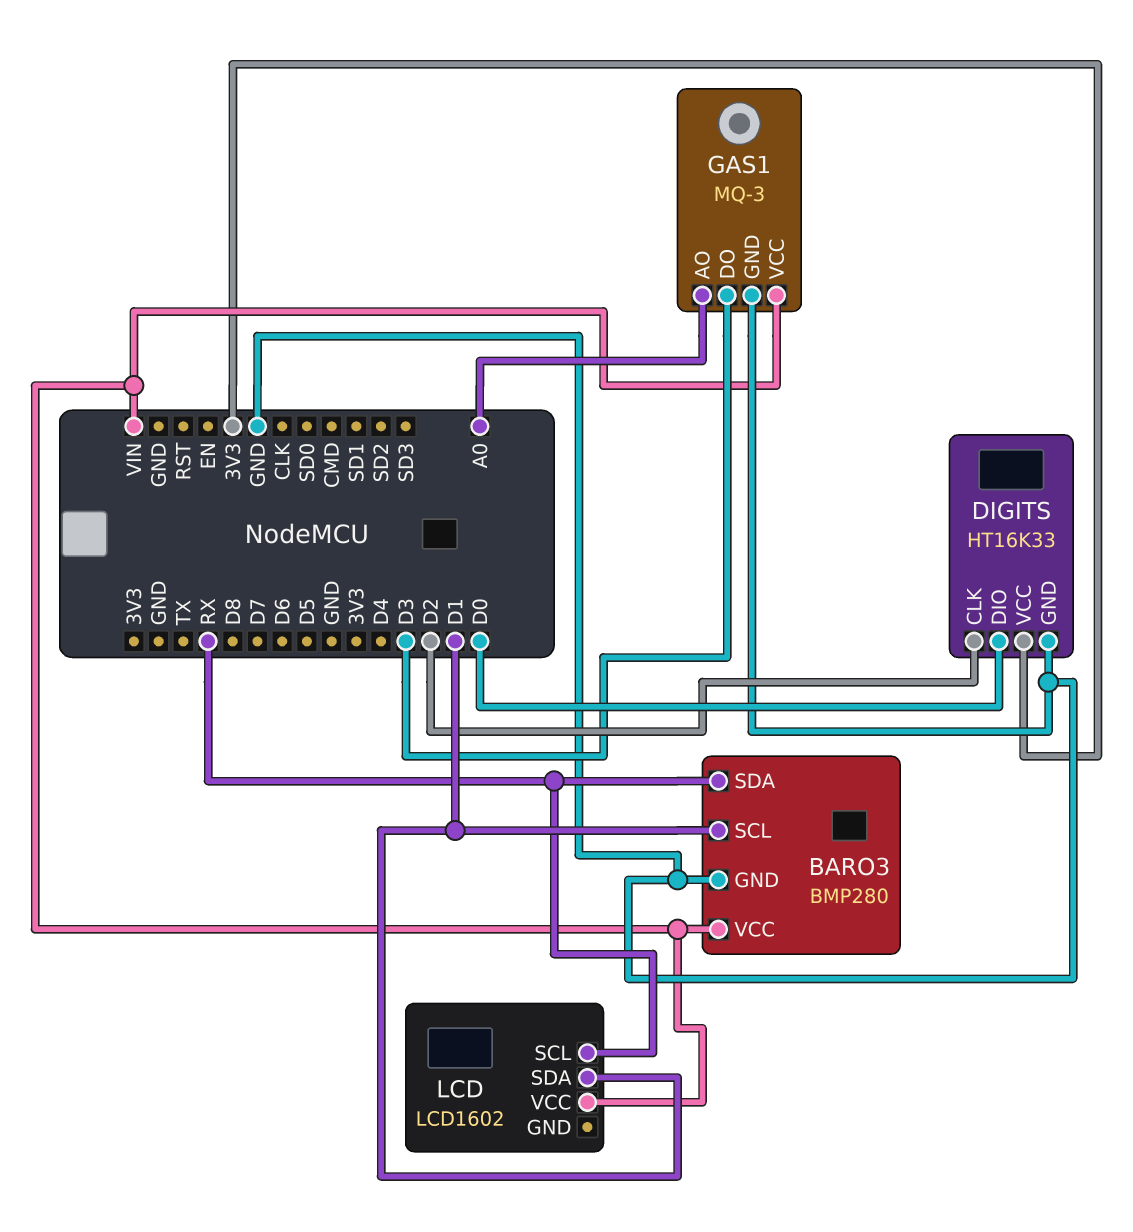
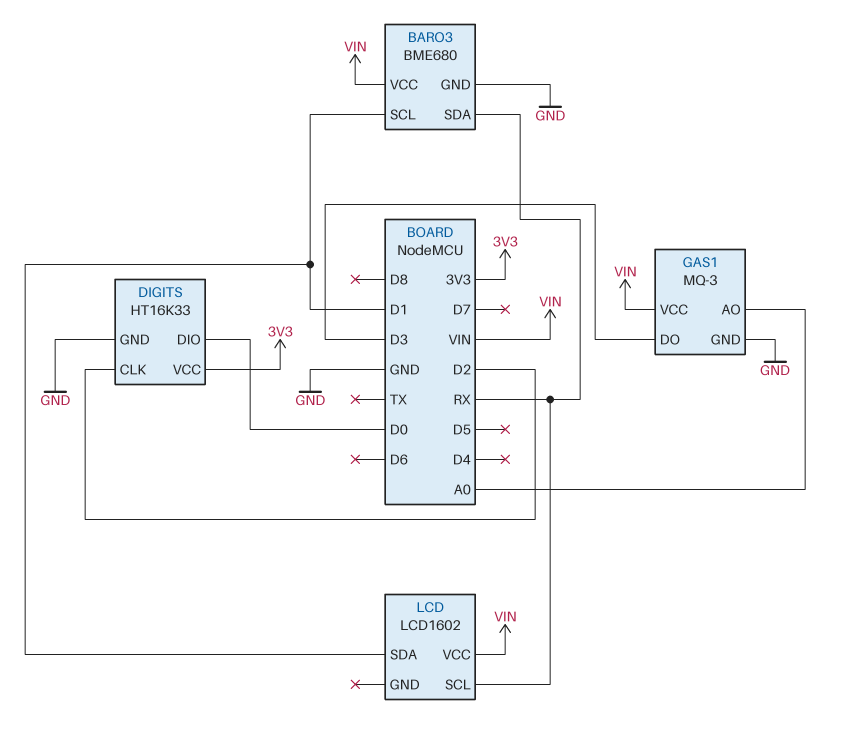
BARO3: BMP280 -> BME680

